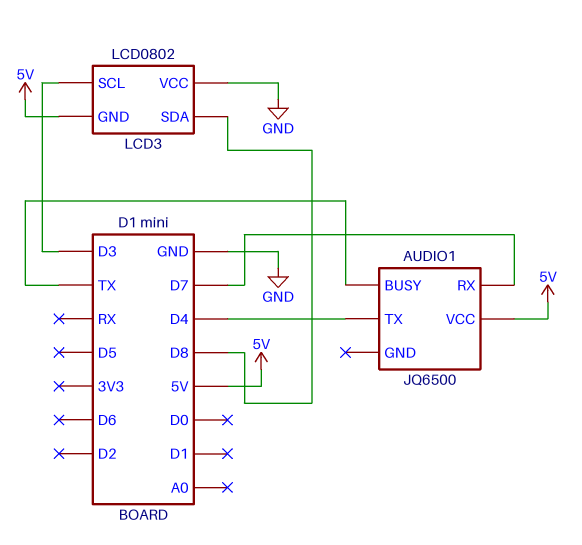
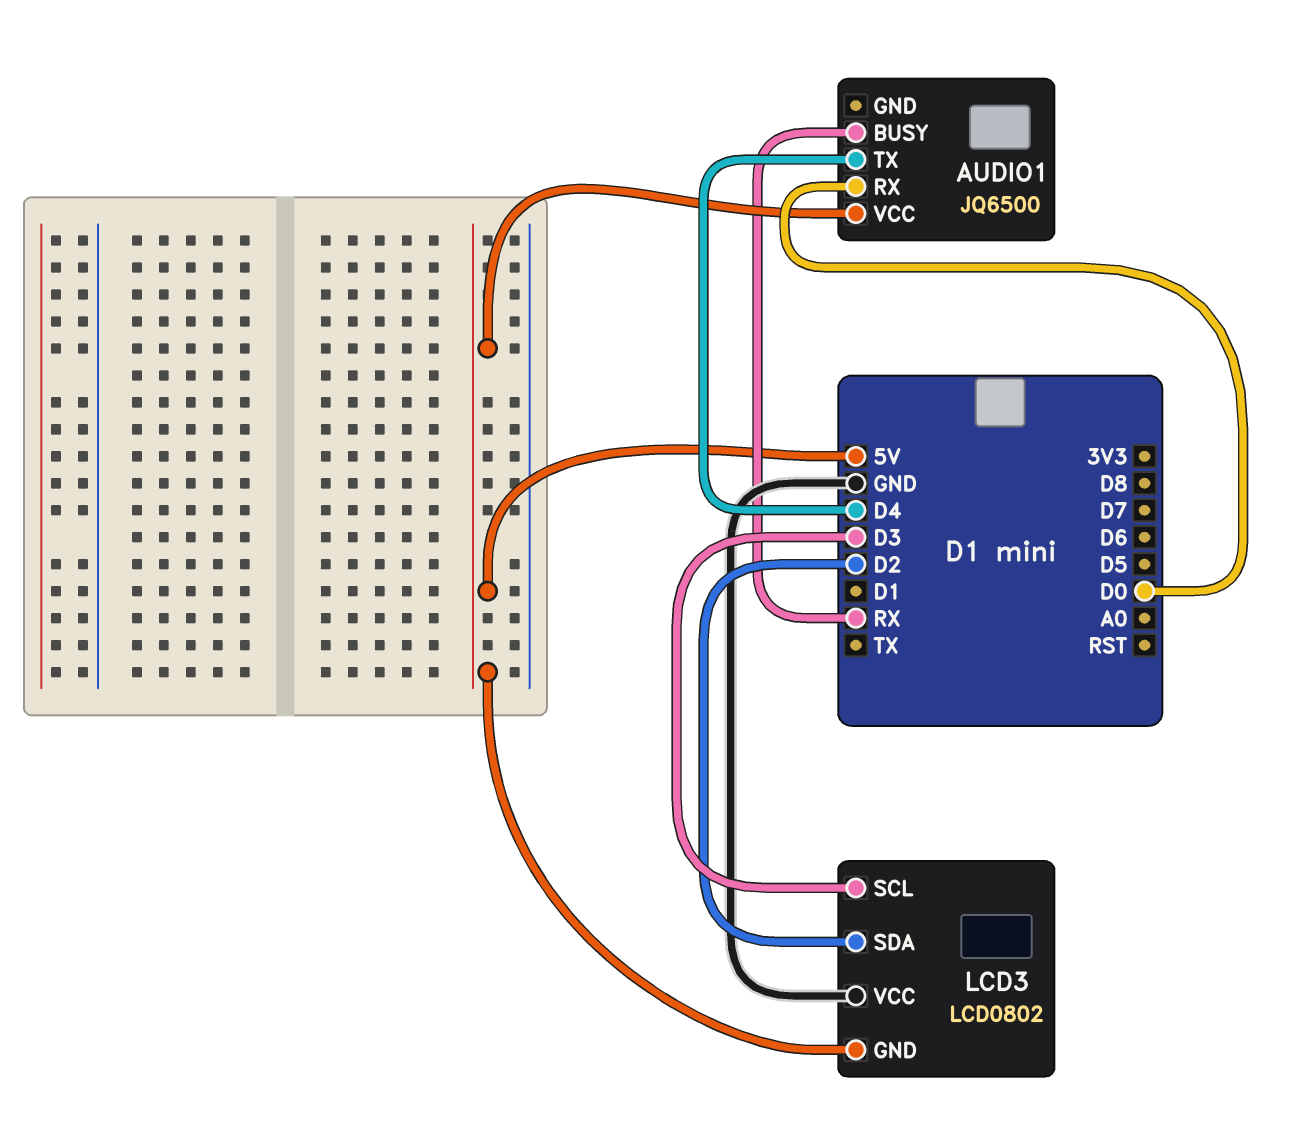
AUDIO1 pin BUSY: TX -> RX
AUDIO1 pin RX: D7 -> D0
LCD3 pin SDA: D8 -> D2

